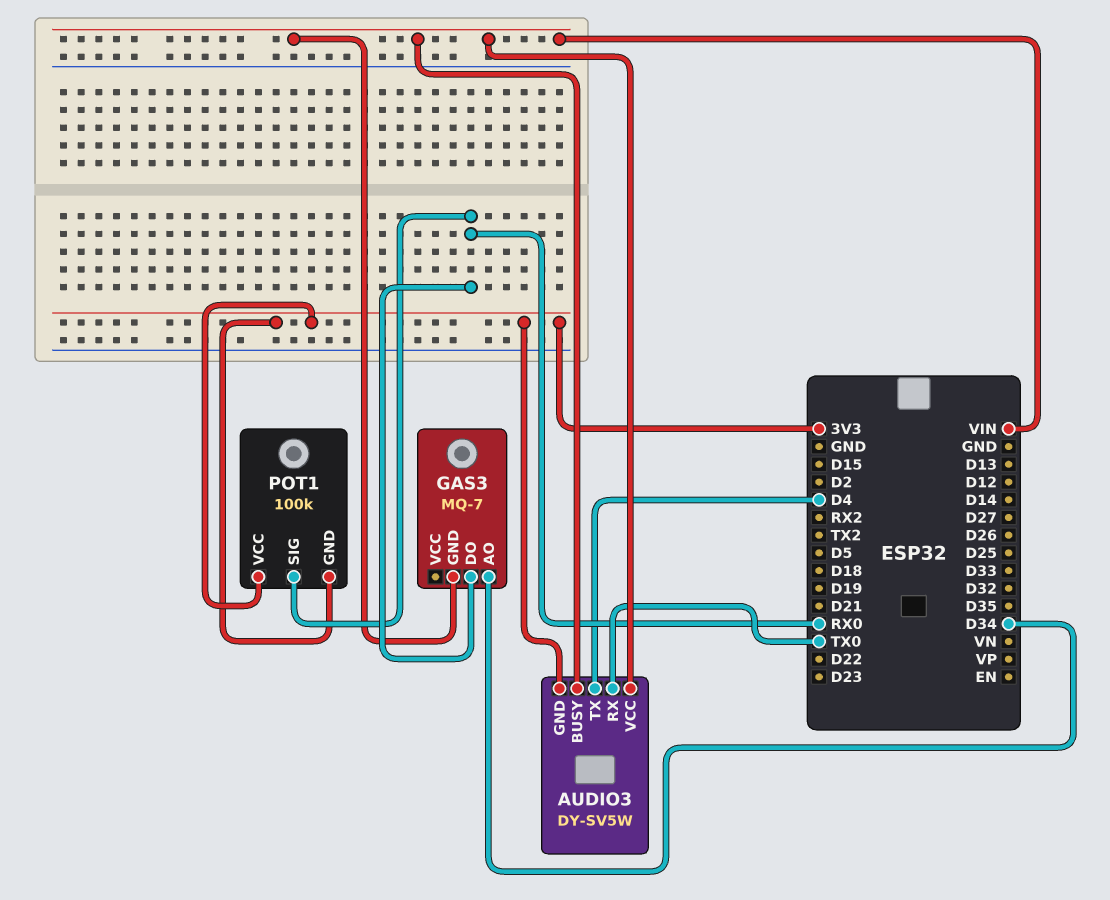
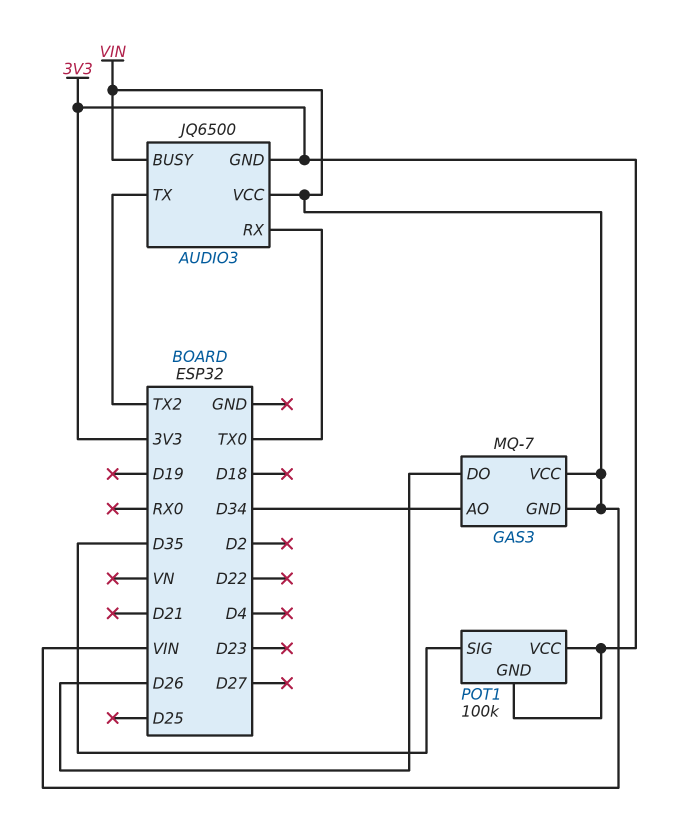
AUDIO3: DY-SV5W -> JQ6500
AUDIO3 pin TX: D4 -> TX2
GAS3 pin DO: RX0 -> D26
GAS3 pin VCC: none -> VIN
POT1 pin SIG: RX0 -> D35

